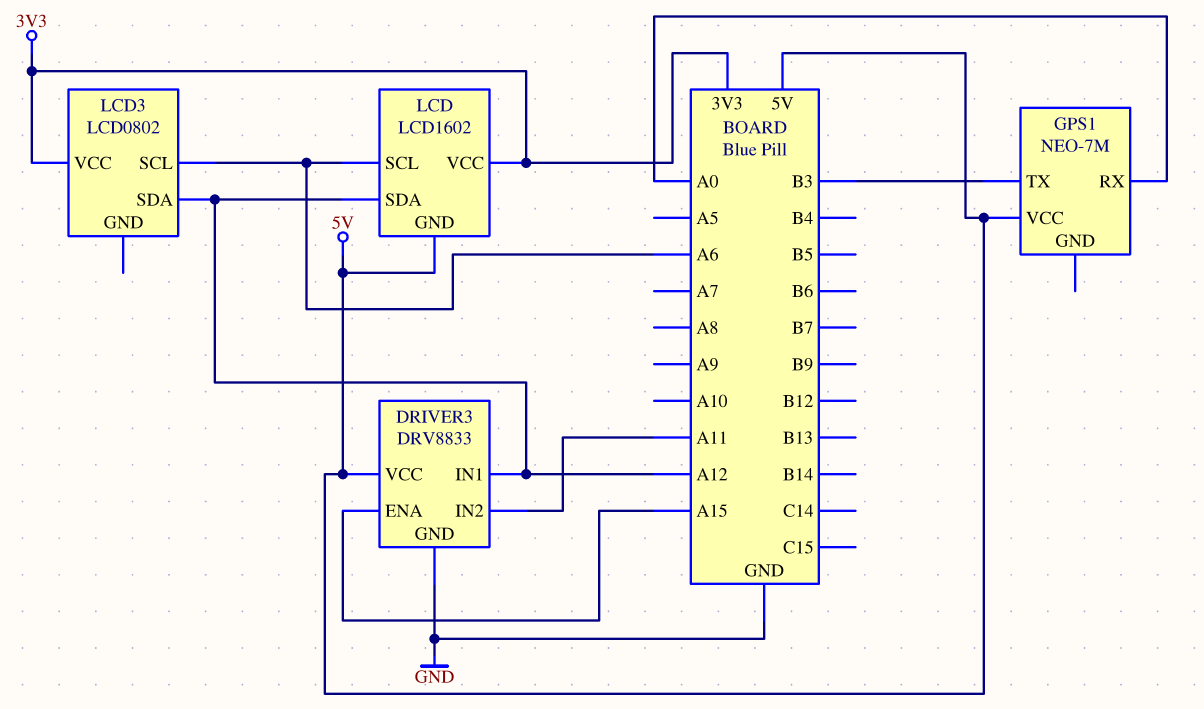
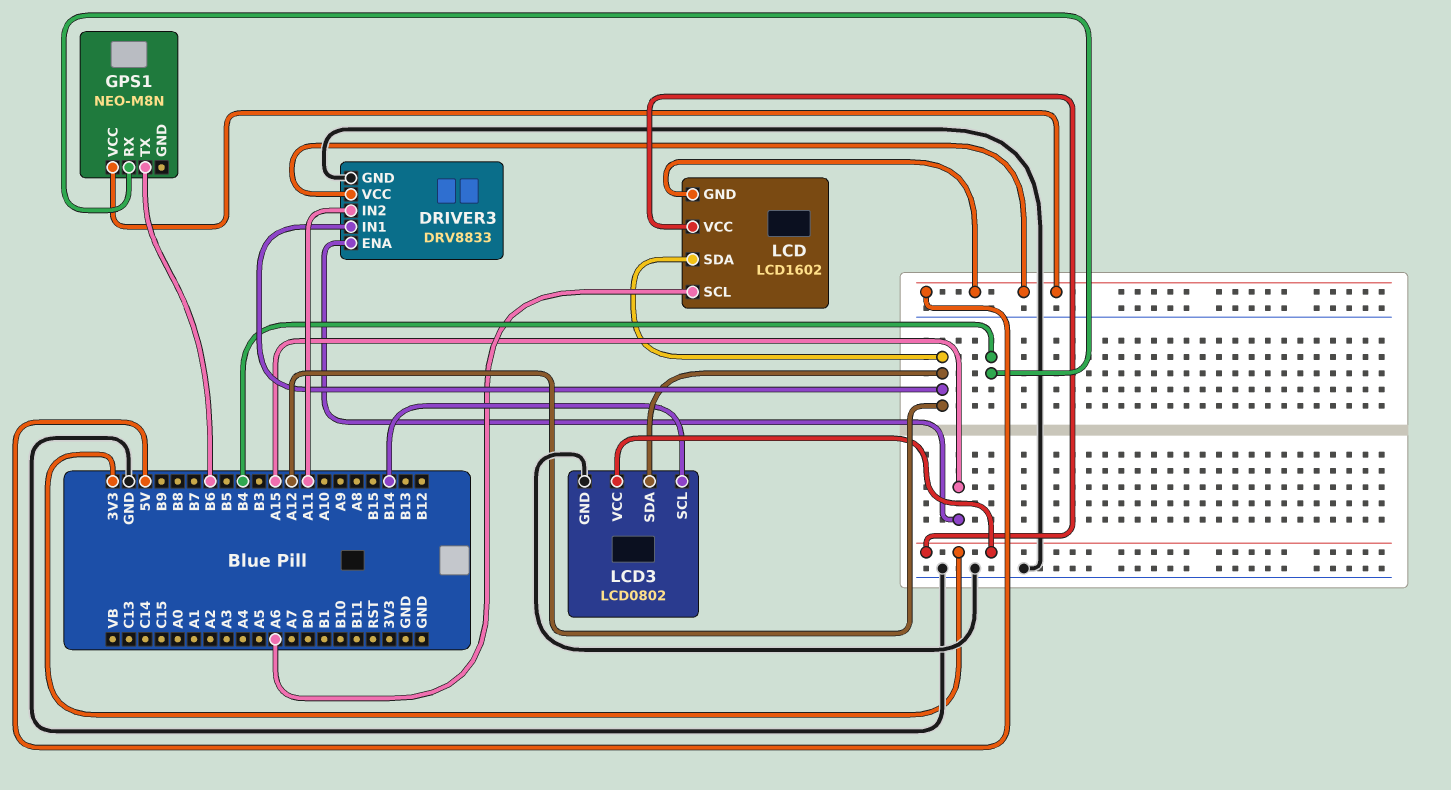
GPS1: NEO-7M -> NEO-M8N
GPS1 pin RX: A0 -> B4
GPS1 pin TX: B3 -> B6
LCD3 pin GND: none -> GND
LCD3 pin SCL: A6 -> B14

